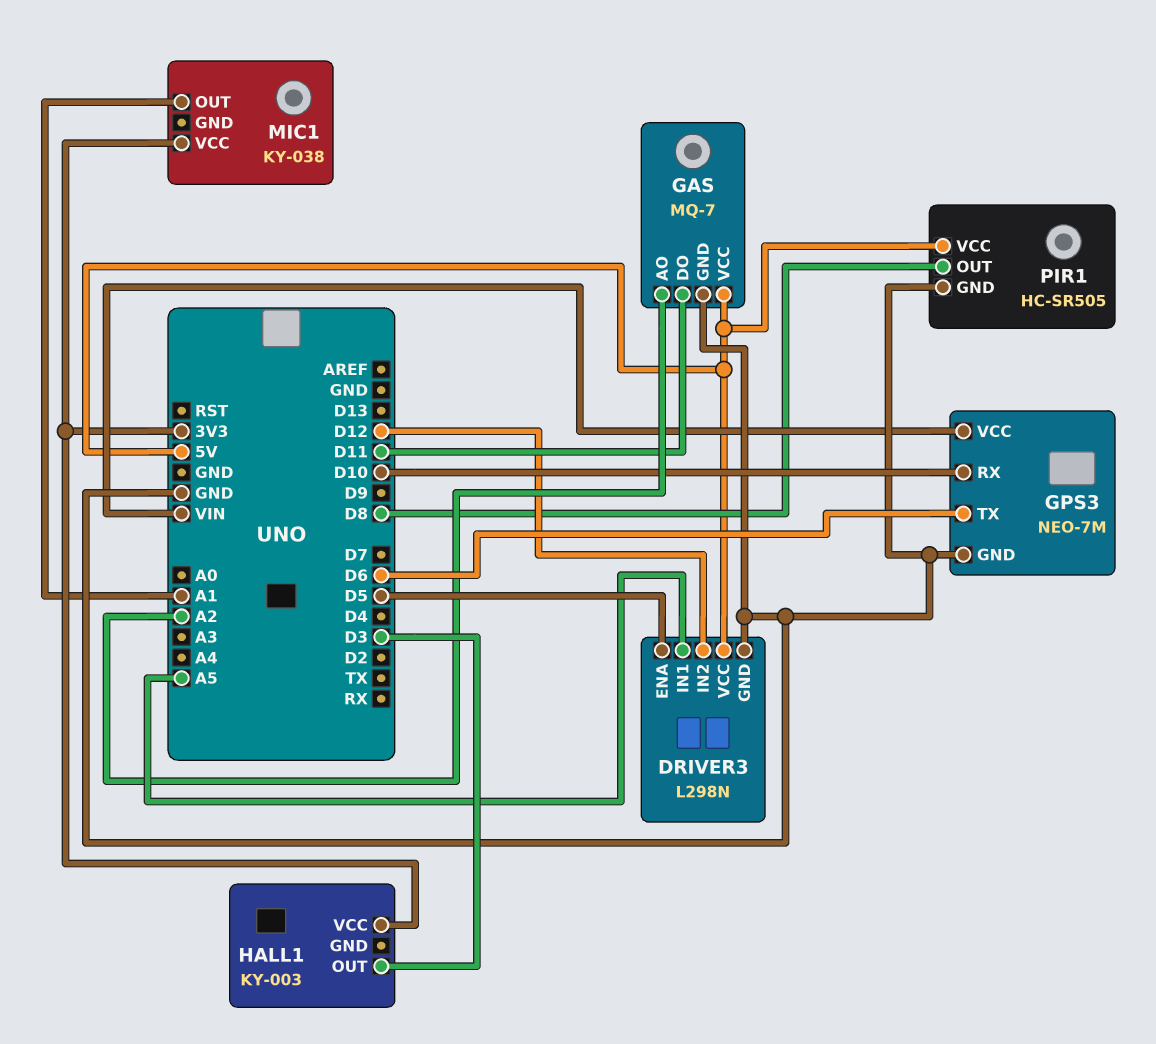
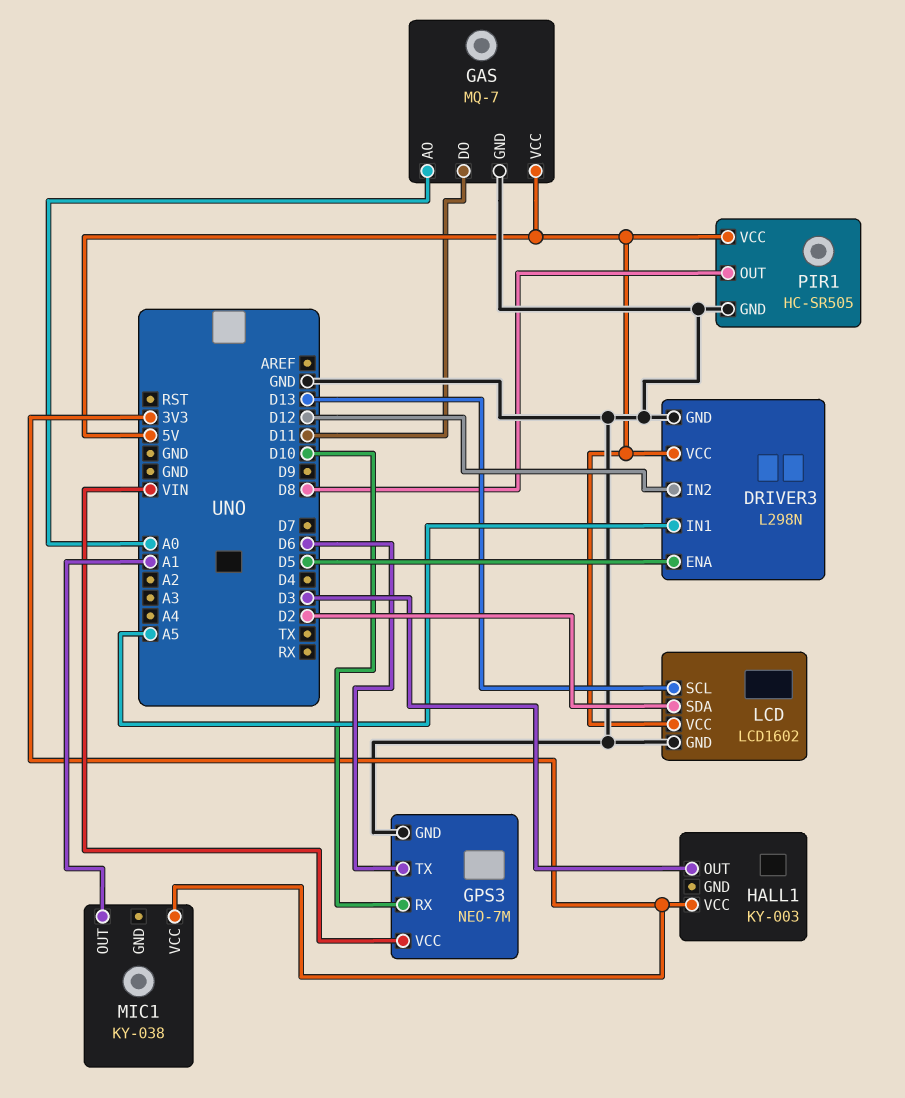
GAS pin AO: A2 -> A0
LCD: none -> LCD1602
LCD pin GND: none -> GND
LCD pin SCL: none -> D13
LCD pin SDA: none -> D2
LCD pin VCC: none -> 5V

